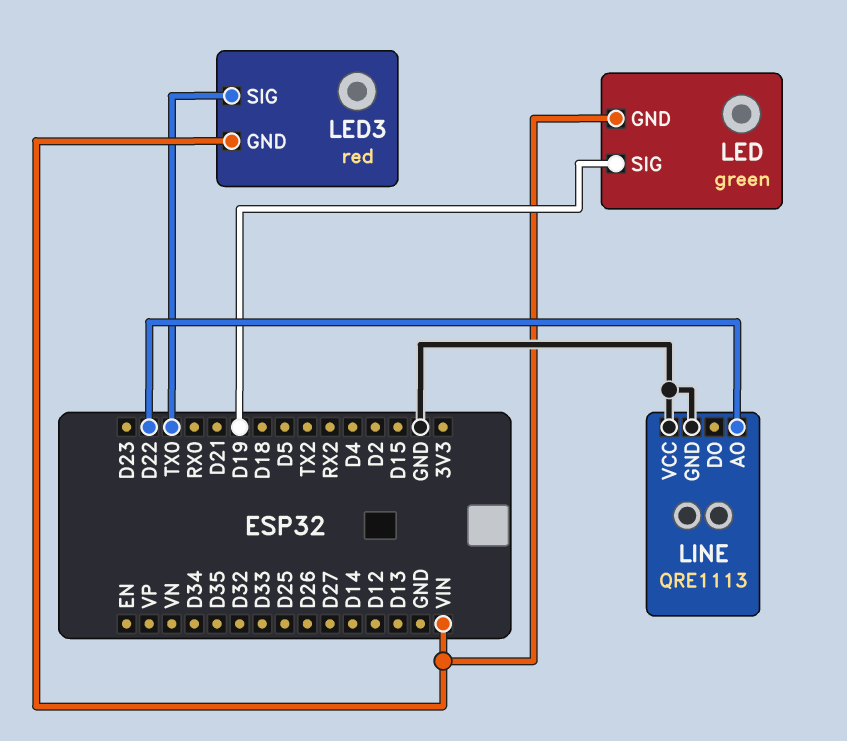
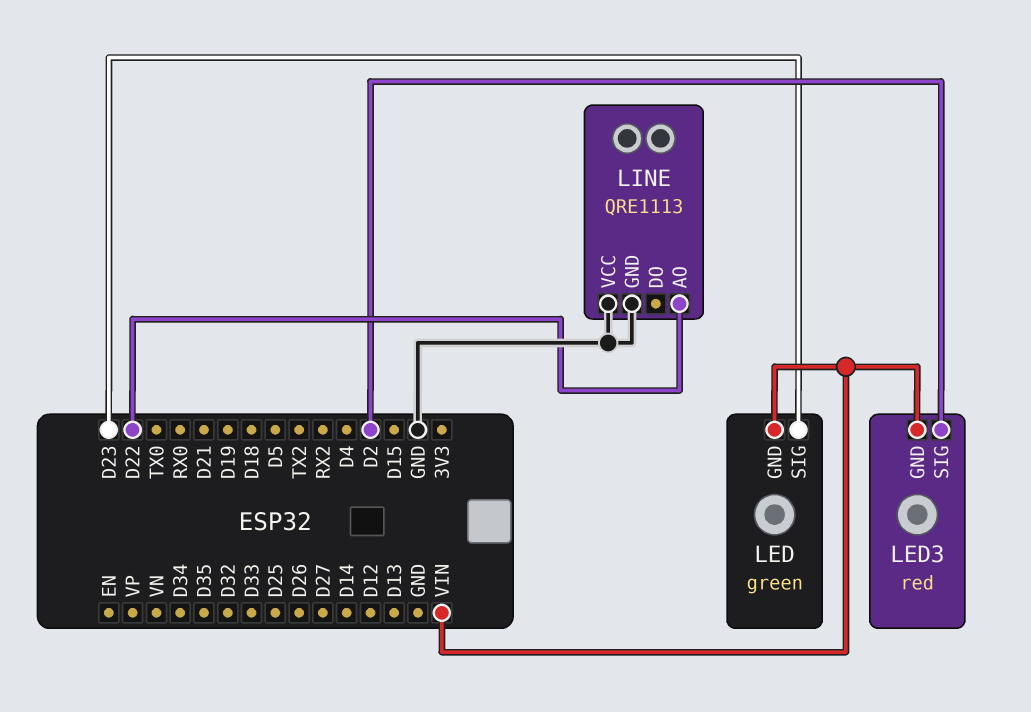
LED pin SIG: D19 -> D23
LED3 pin SIG: TX0 -> D2

